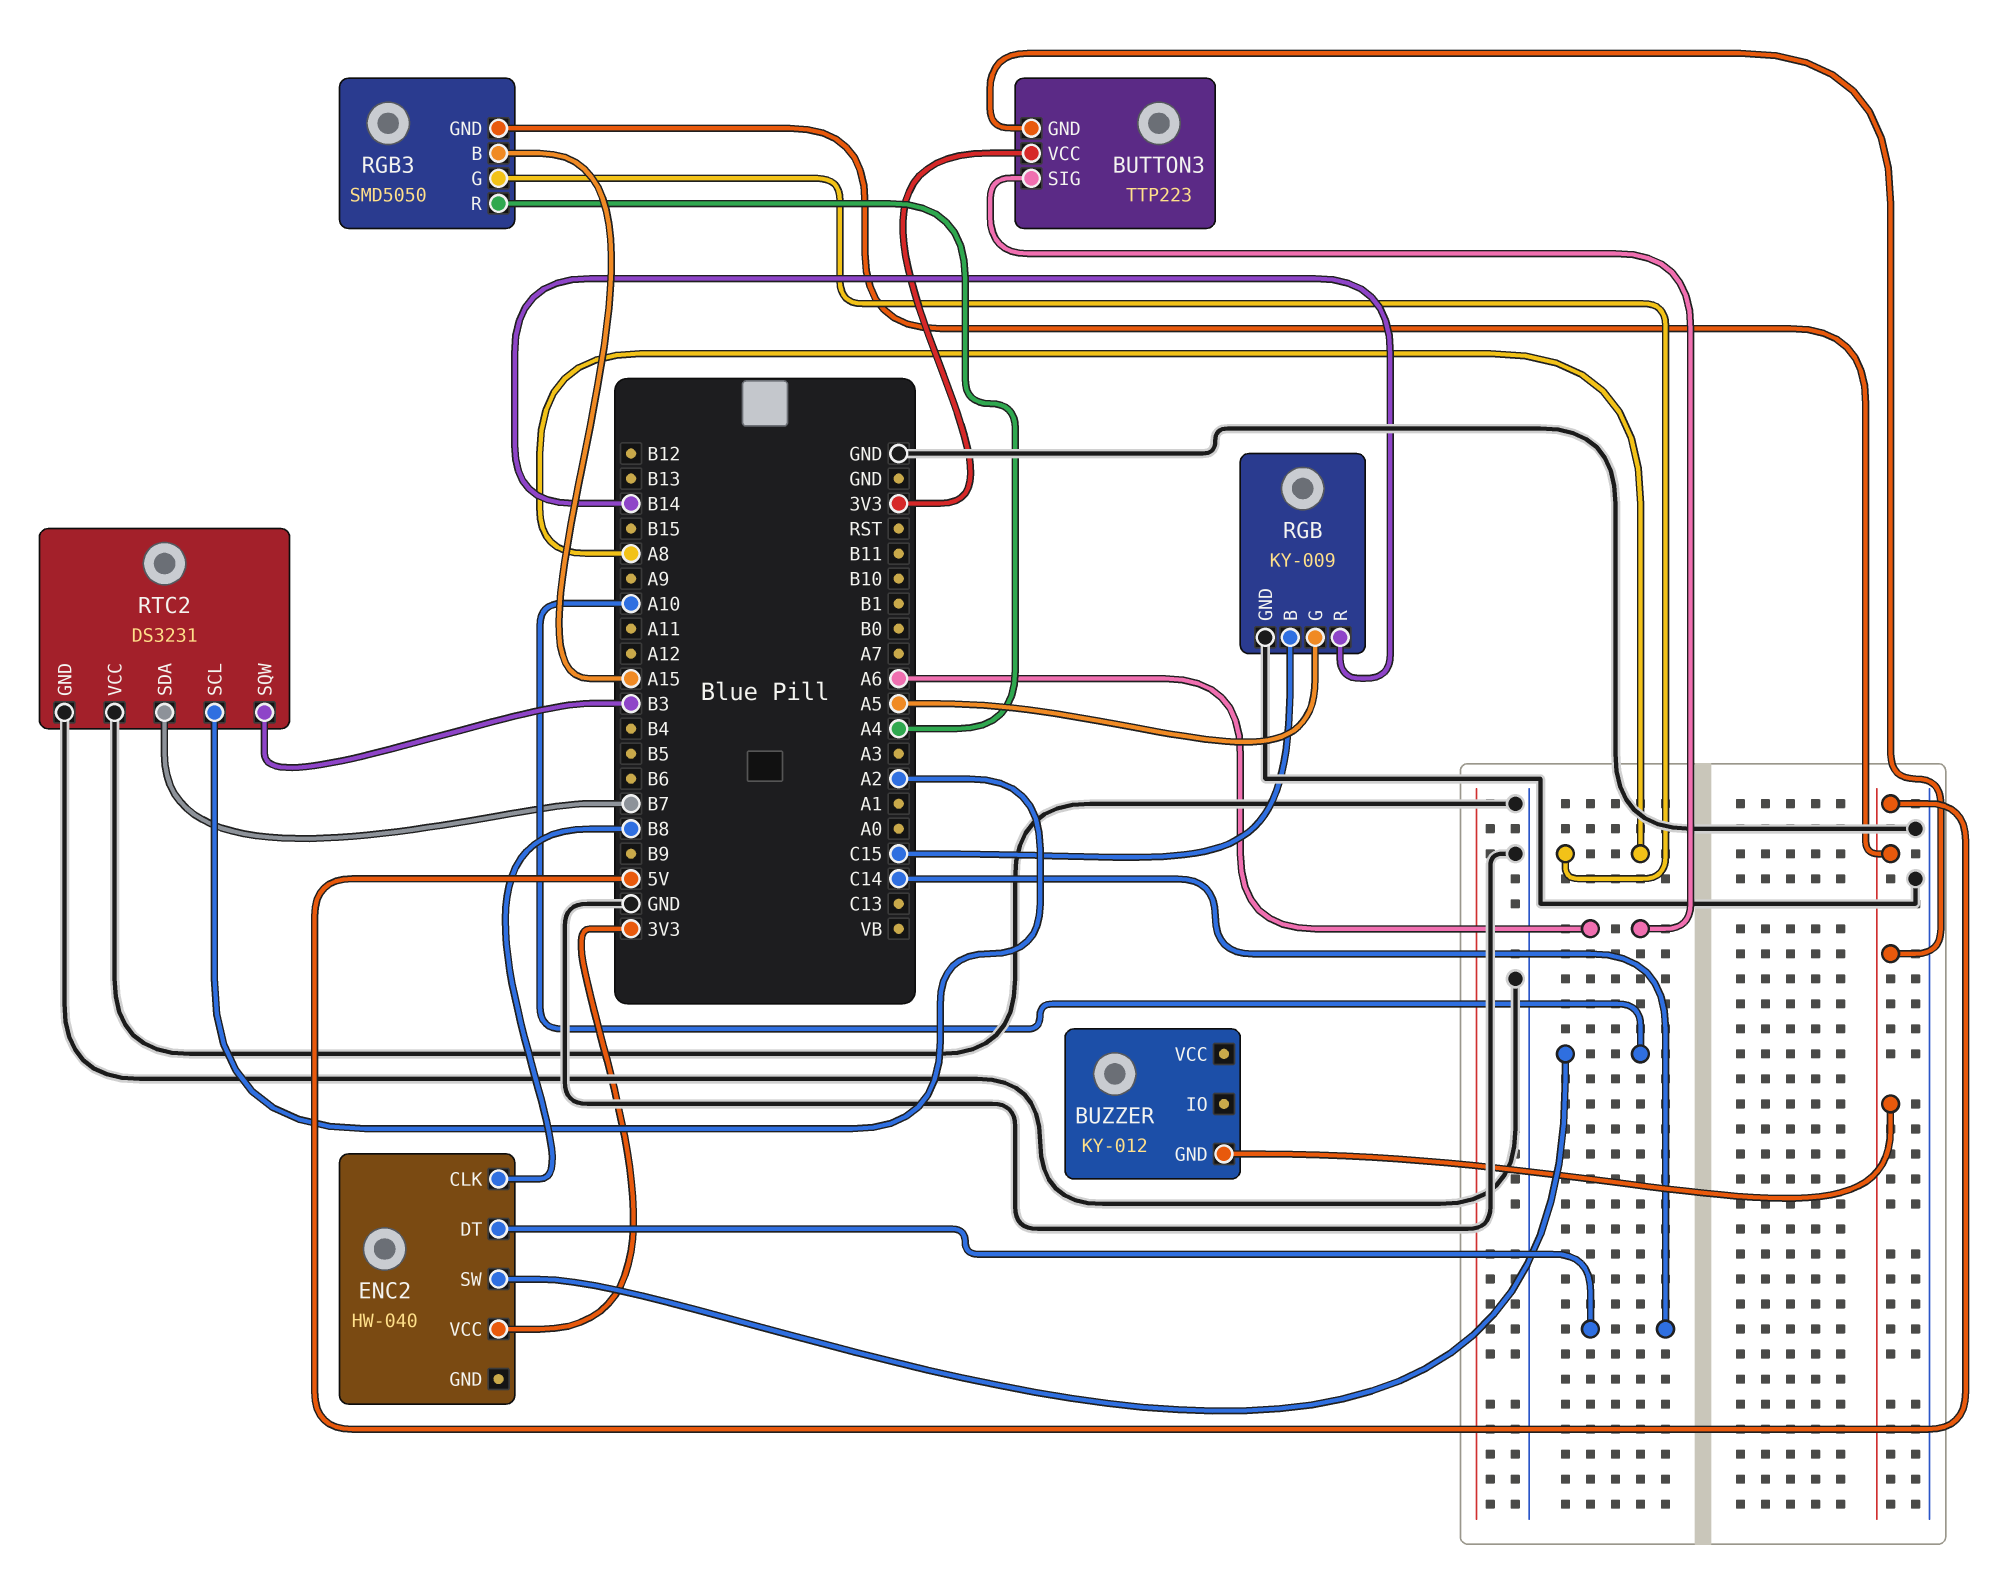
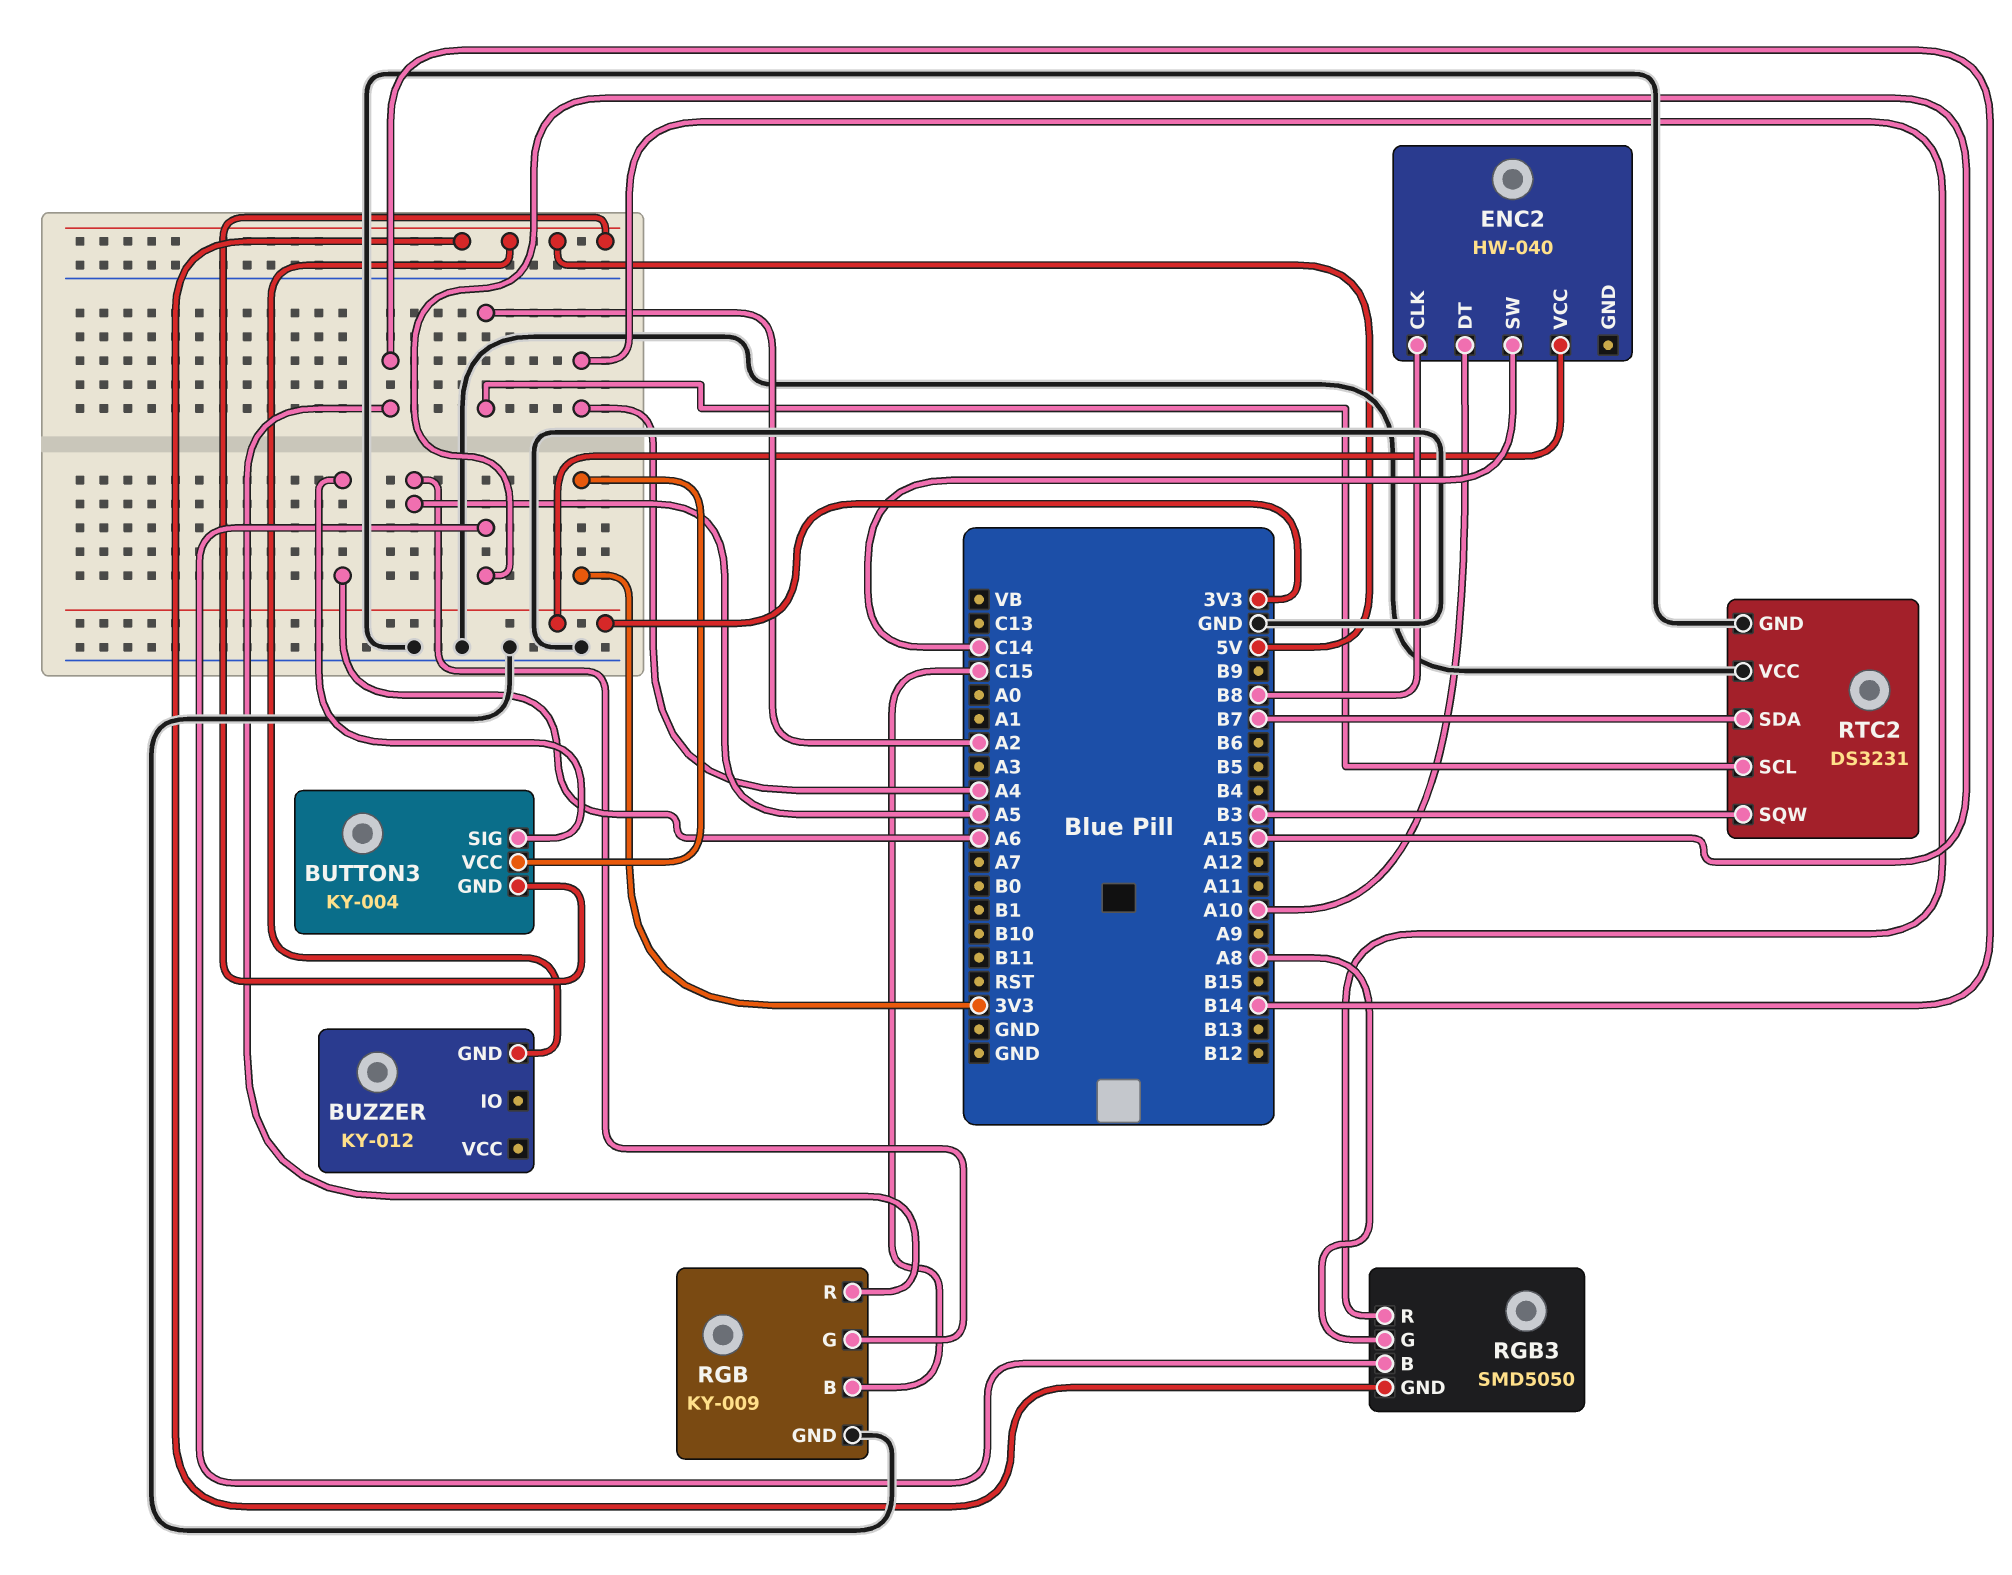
BUTTON3: TTP223 -> KY-004
ENC2 pin DT: C14 -> A10
ENC2 pin SW: A10 -> C14

